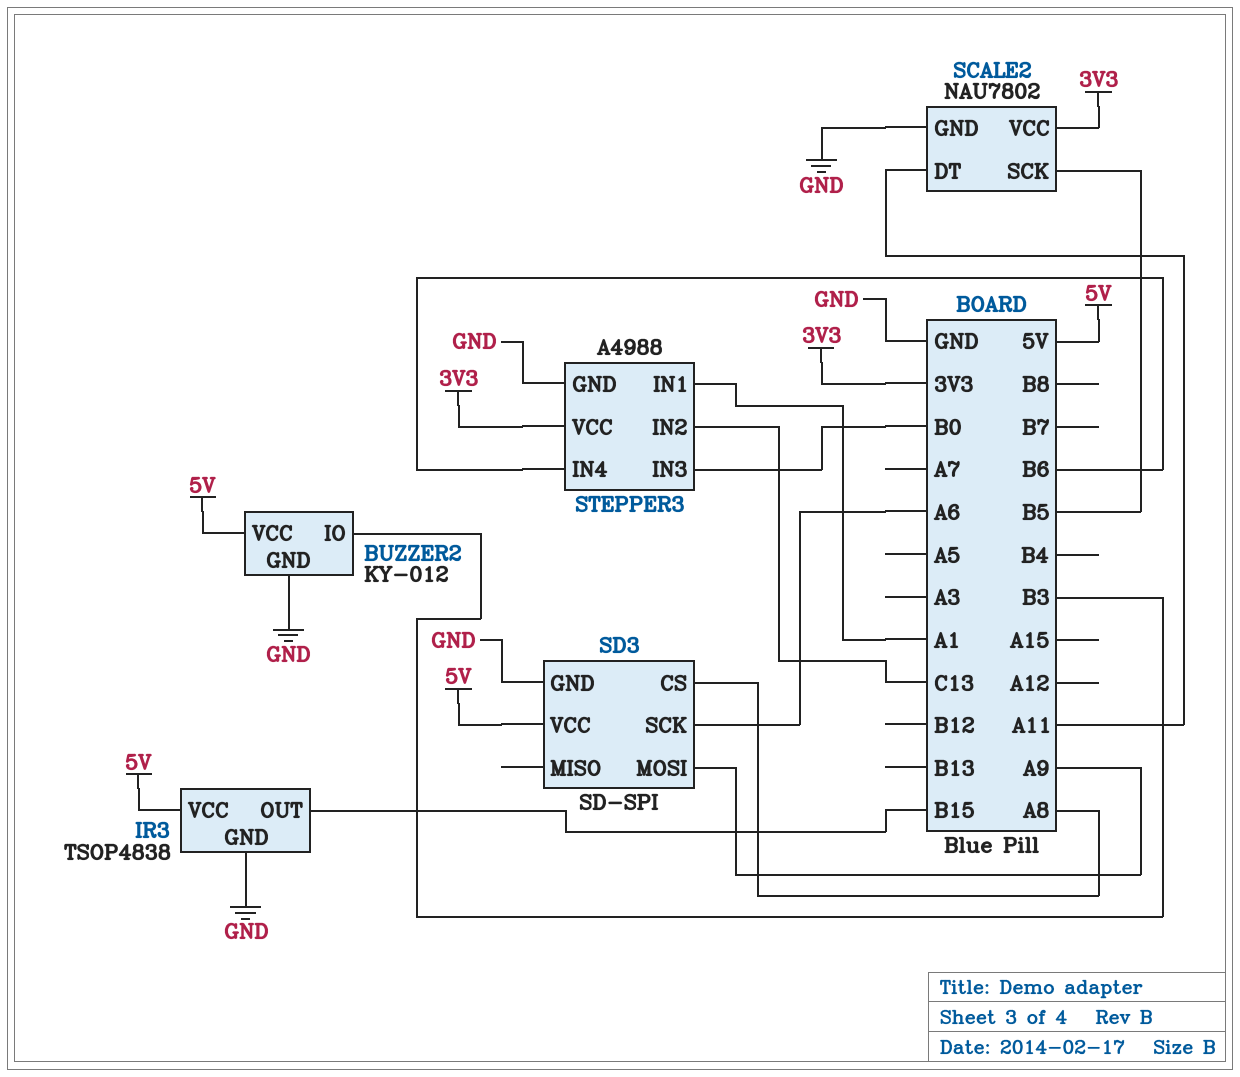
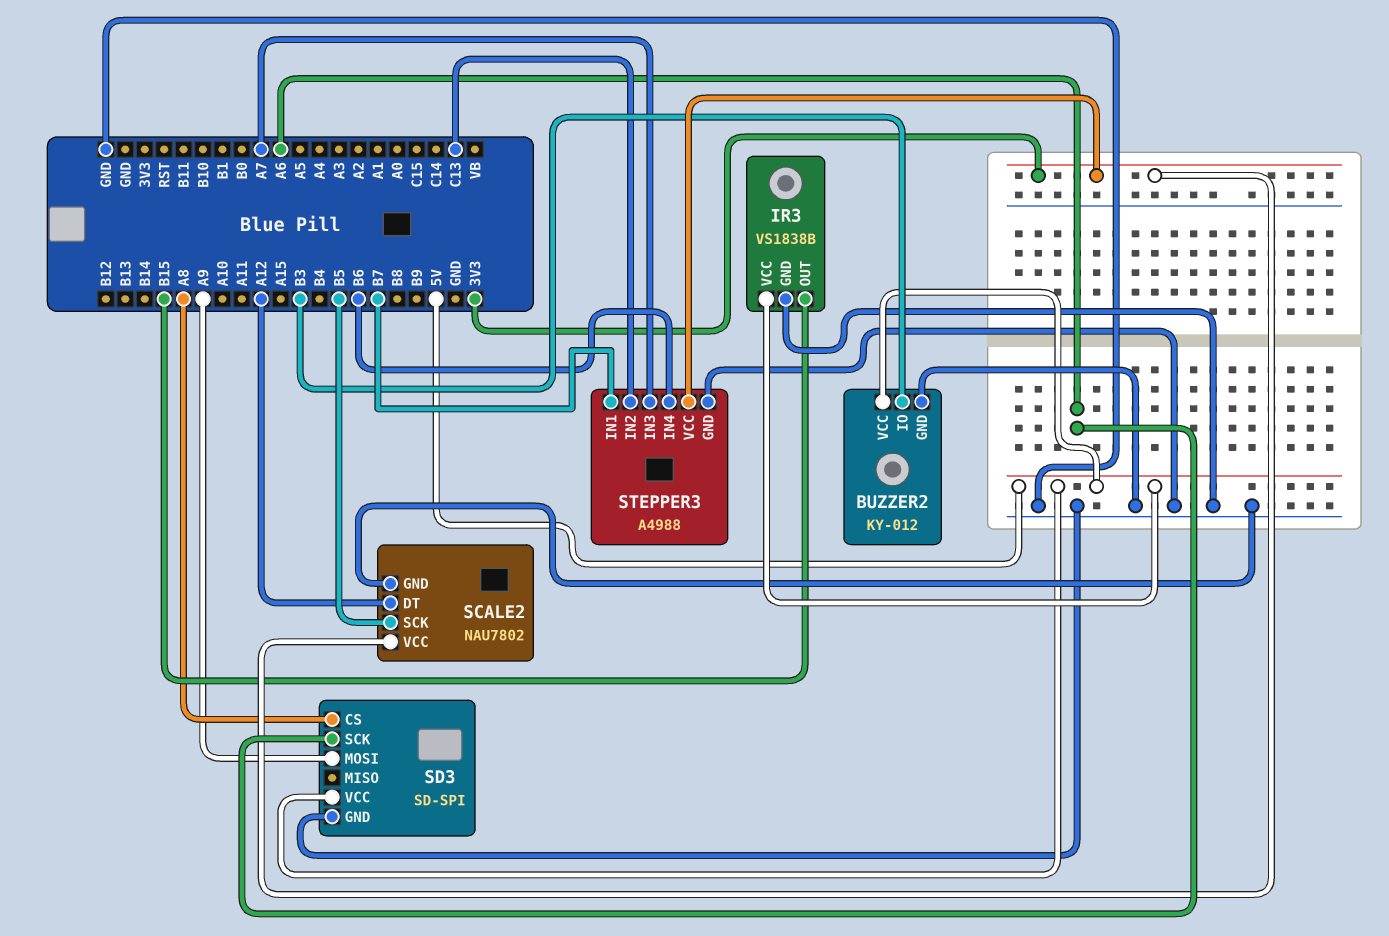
IR3: TSOP4838 -> VS1838B
SCALE2 pin DT: A11 -> A12
STEPPER3 pin IN1: A1 -> B7
STEPPER3 pin IN3: B0 -> A7

